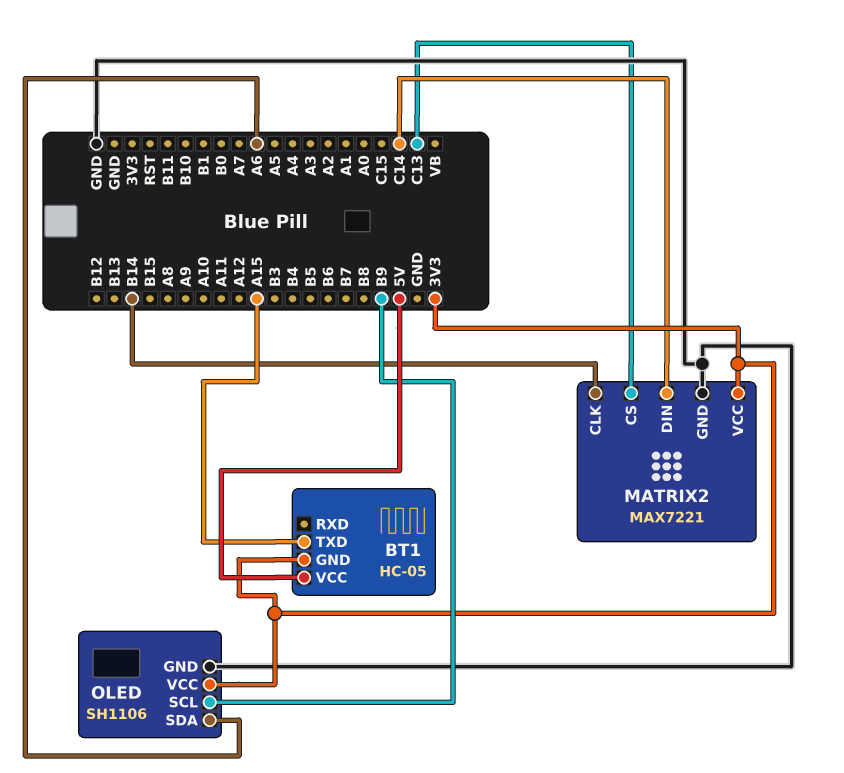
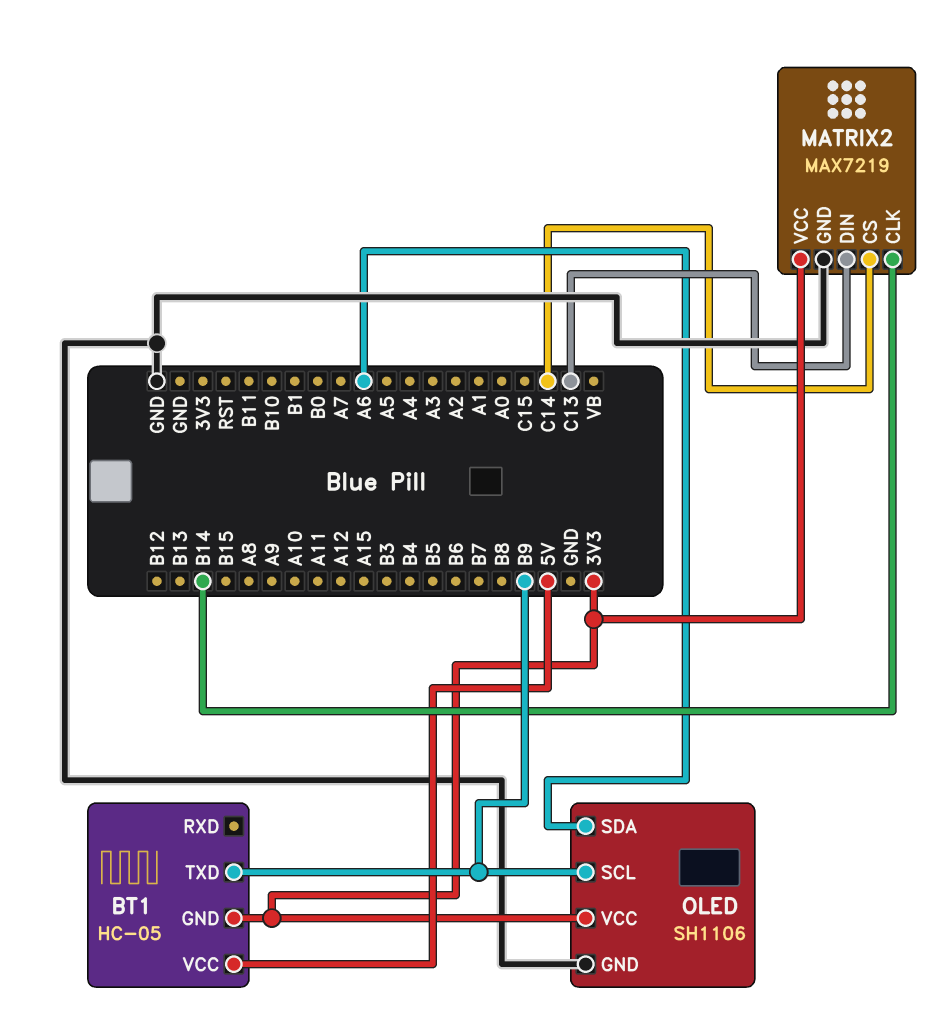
BT1 pin TXD: A15 -> B9
MATRIX2: MAX7221 -> MAX7219
MATRIX2 pin CS: C13 -> C14
MATRIX2 pin DIN: C14 -> C13

